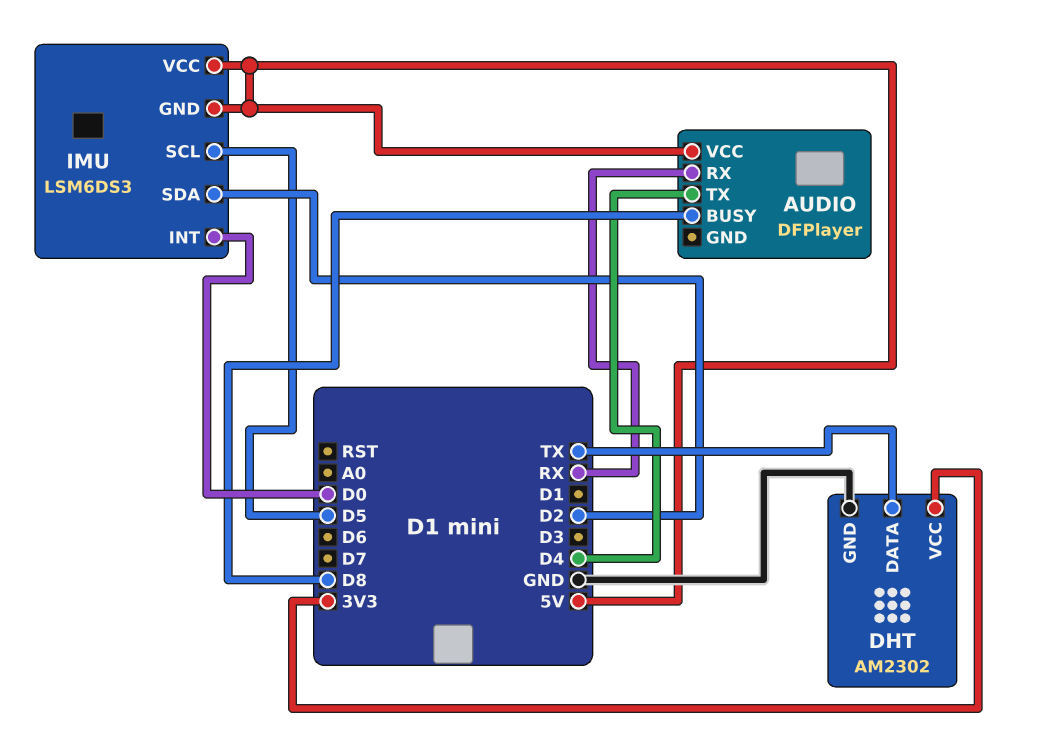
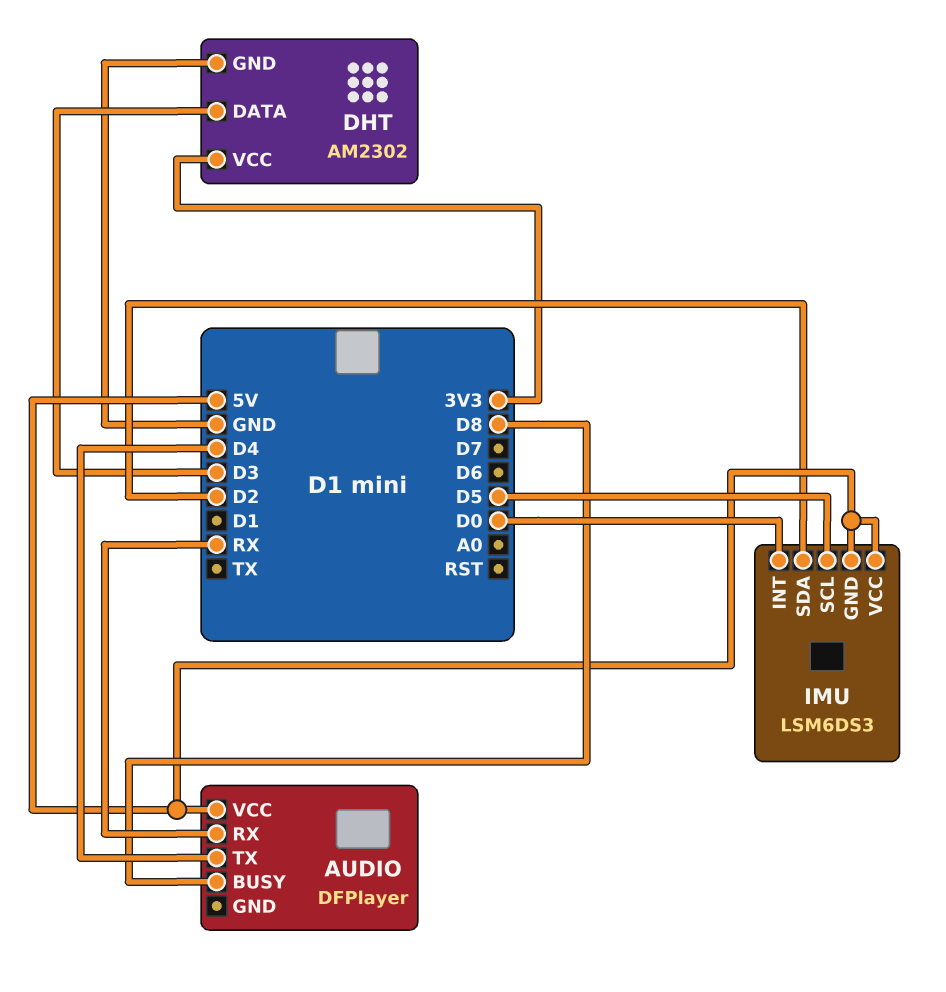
DHT pin DATA: TX -> D3

